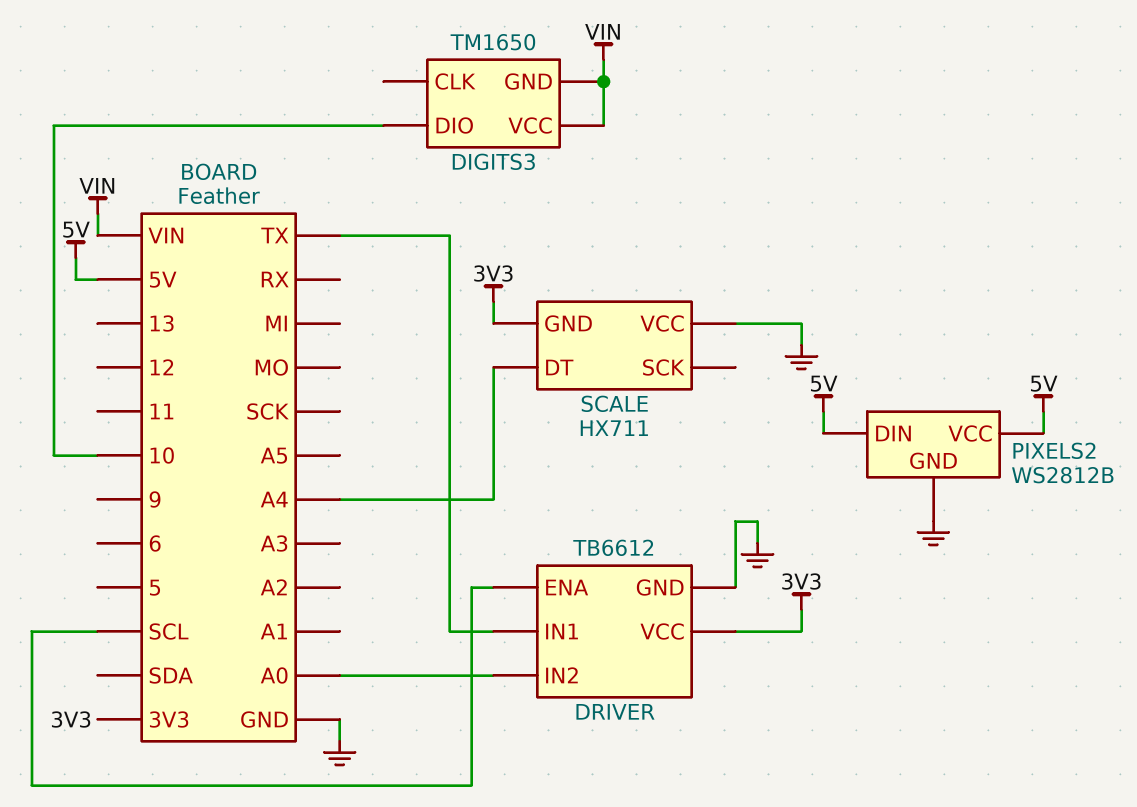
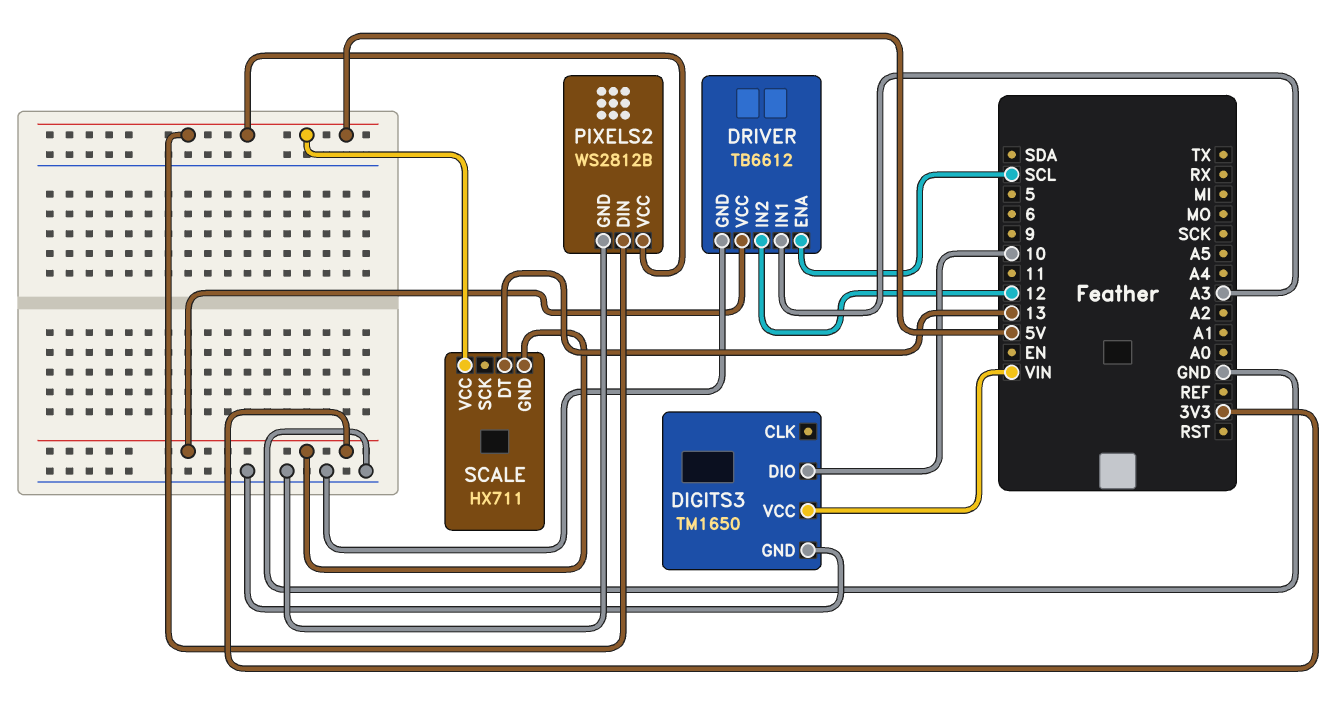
DIGITS3 pin GND: VIN -> GND
DRIVER pin IN1: TX -> A3
DRIVER pin IN2: A0 -> 12
SCALE pin DT: A4 -> 13
SCALE pin VCC: GND -> 5V

